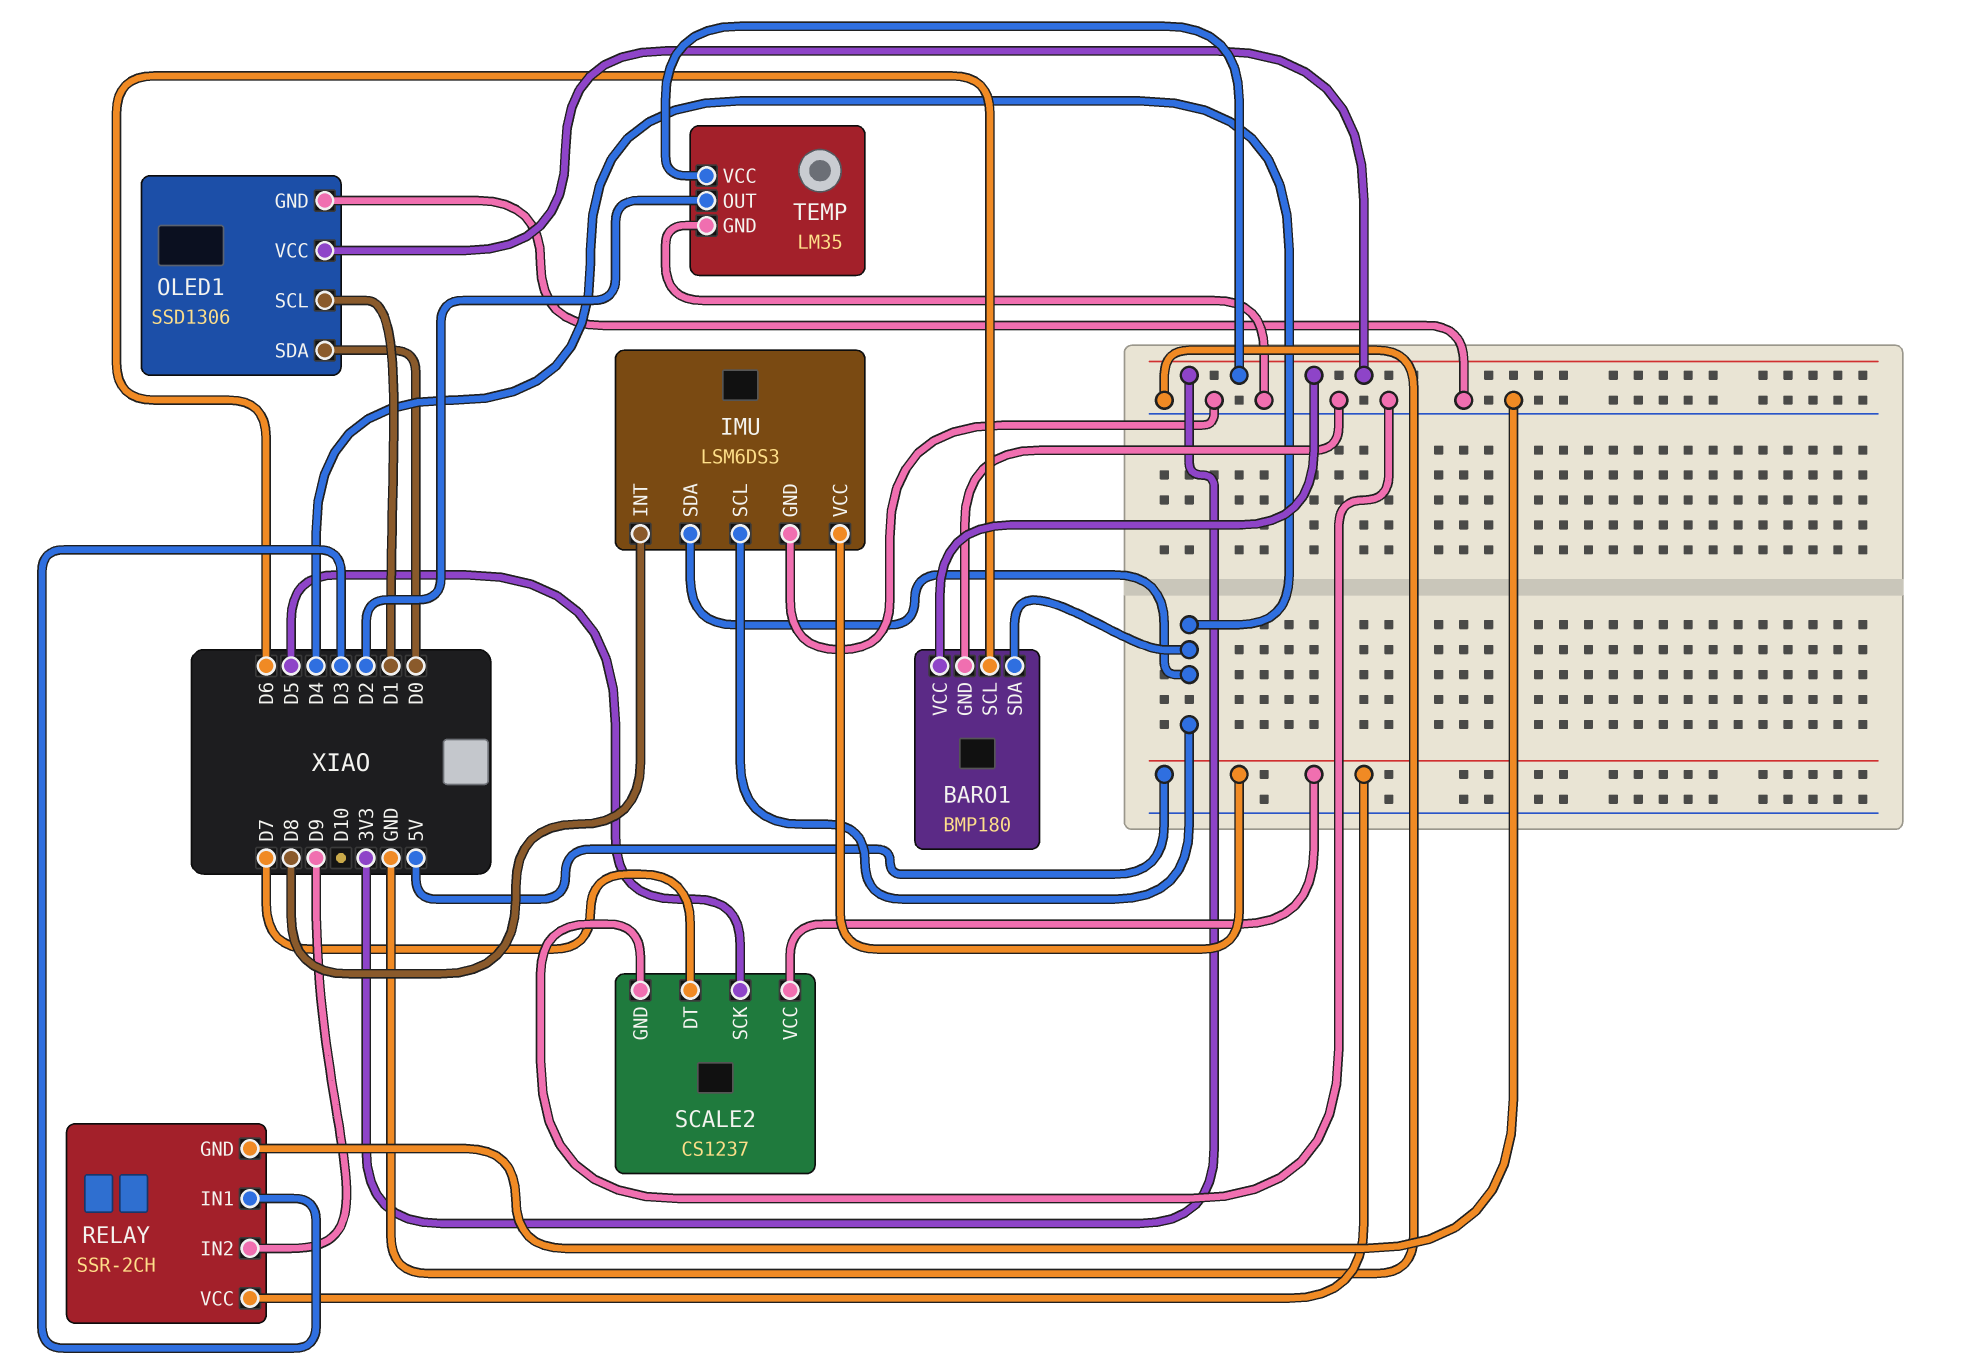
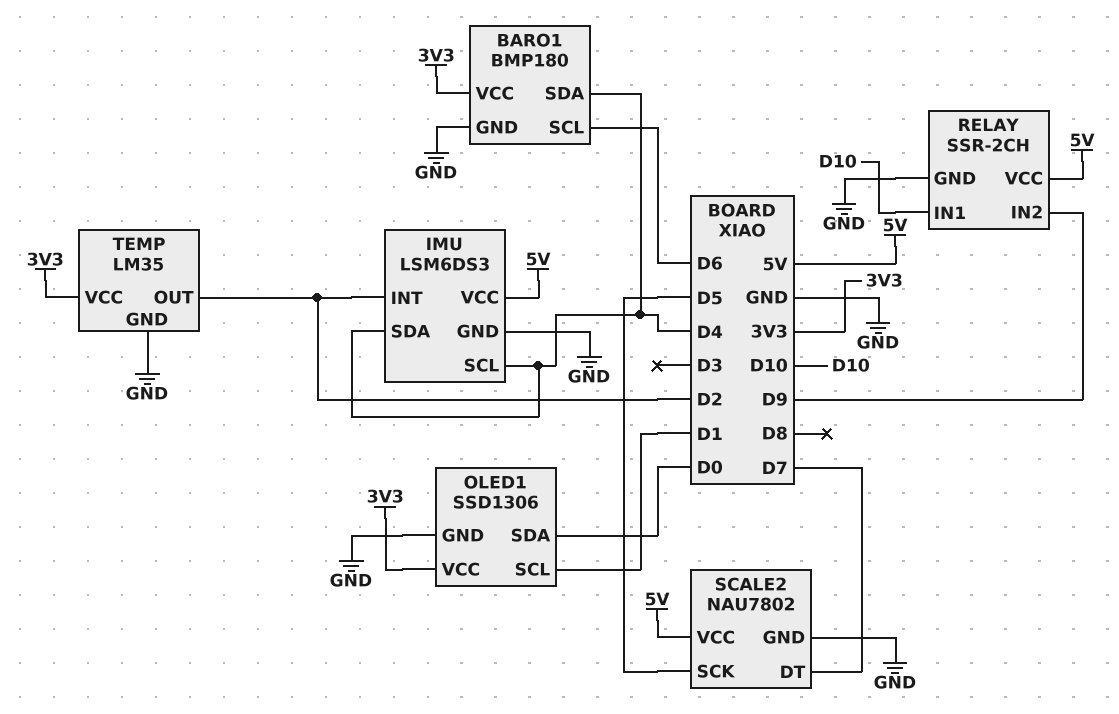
IMU pin INT: D8 -> D2
RELAY pin IN1: D3 -> D10
SCALE2: CS1237 -> NAU7802

